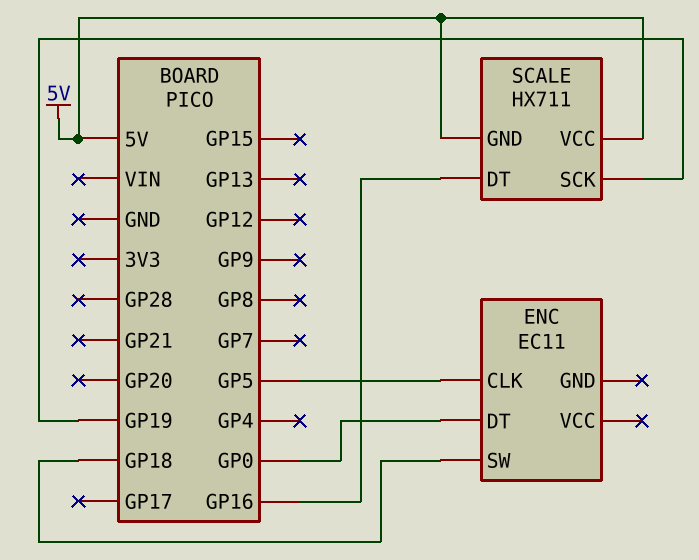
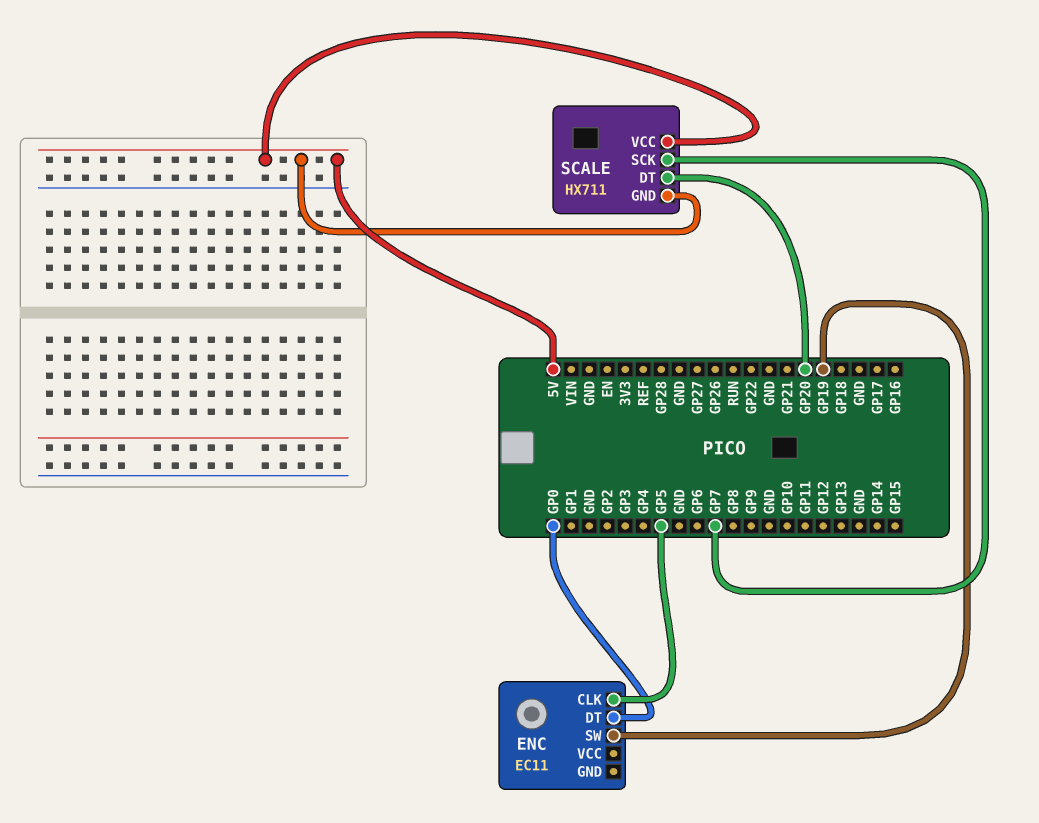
ENC pin SW: GP18 -> GP19
SCALE pin DT: GP16 -> GP20
SCALE pin SCK: GP19 -> GP7

